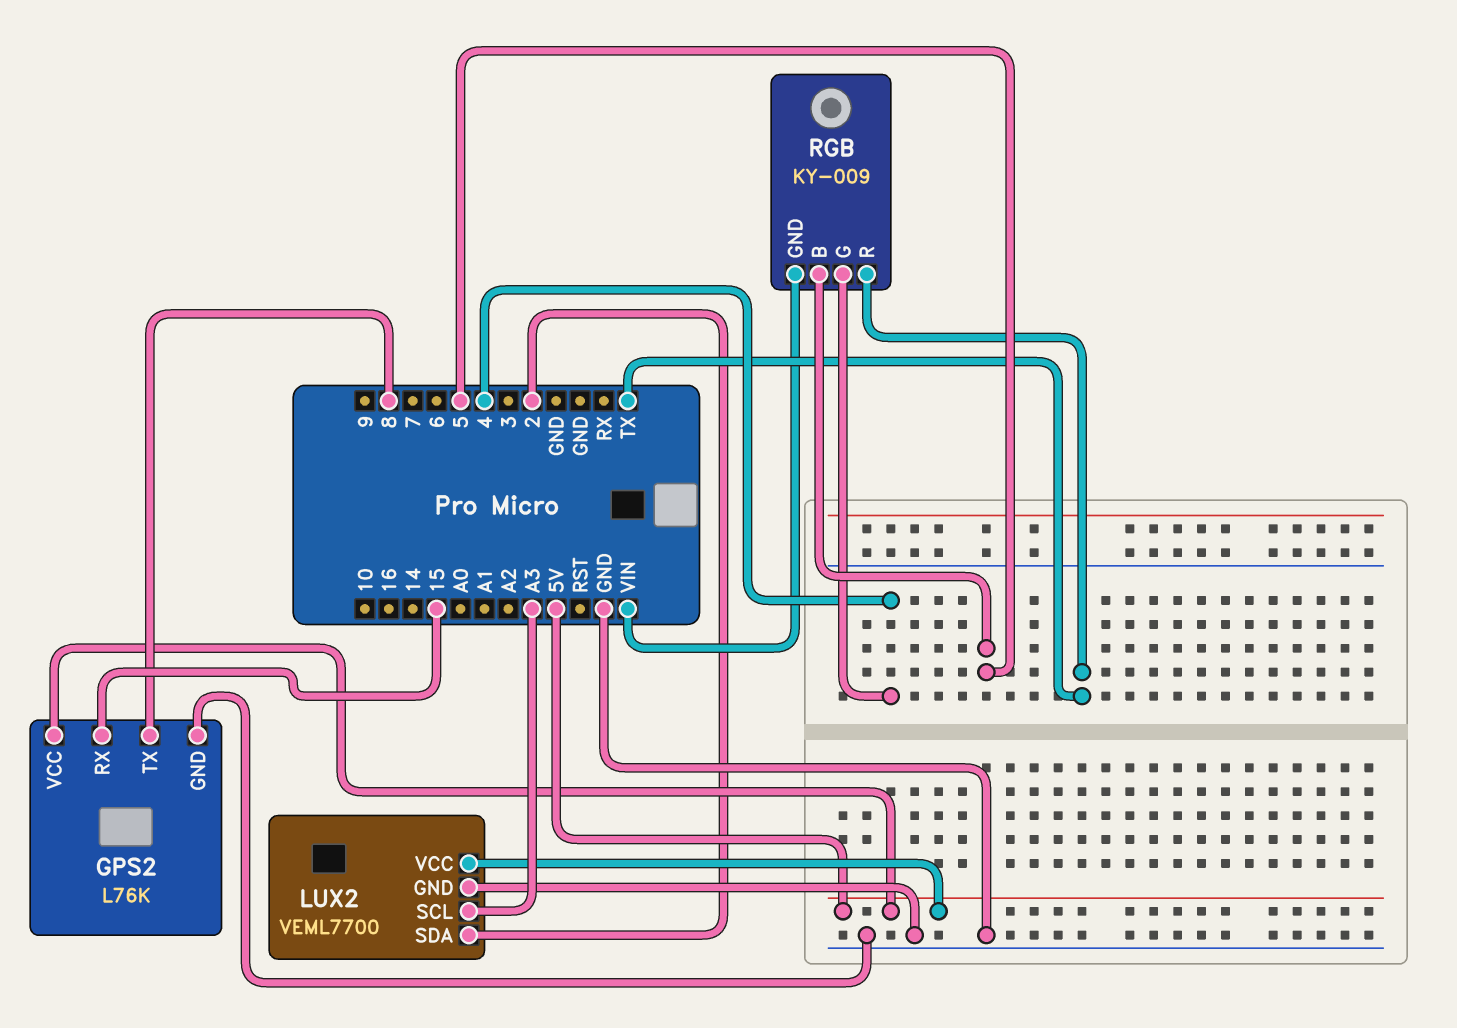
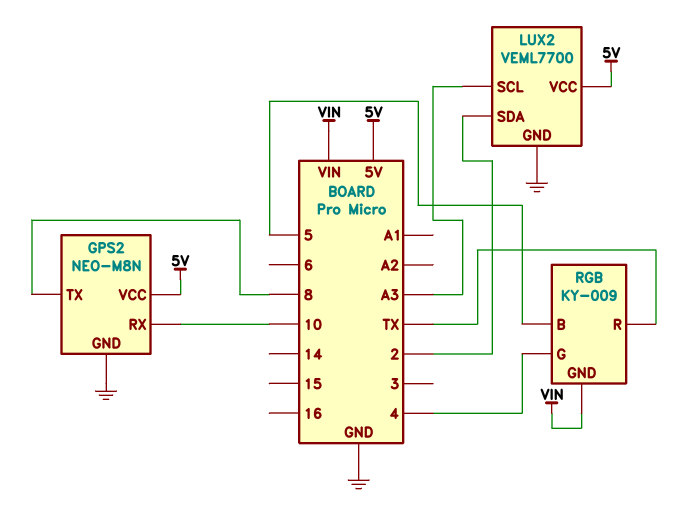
GPS2: L76K -> NEO-M8N
GPS2 pin RX: 15 -> 10

